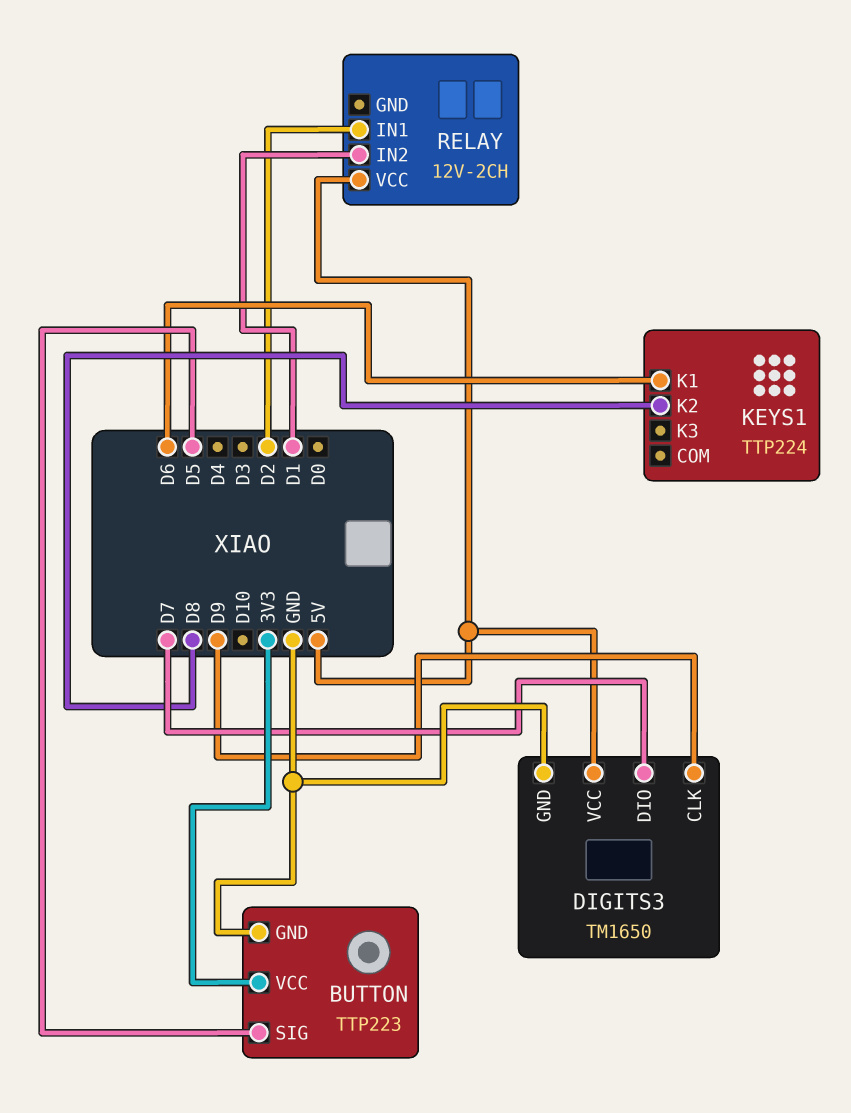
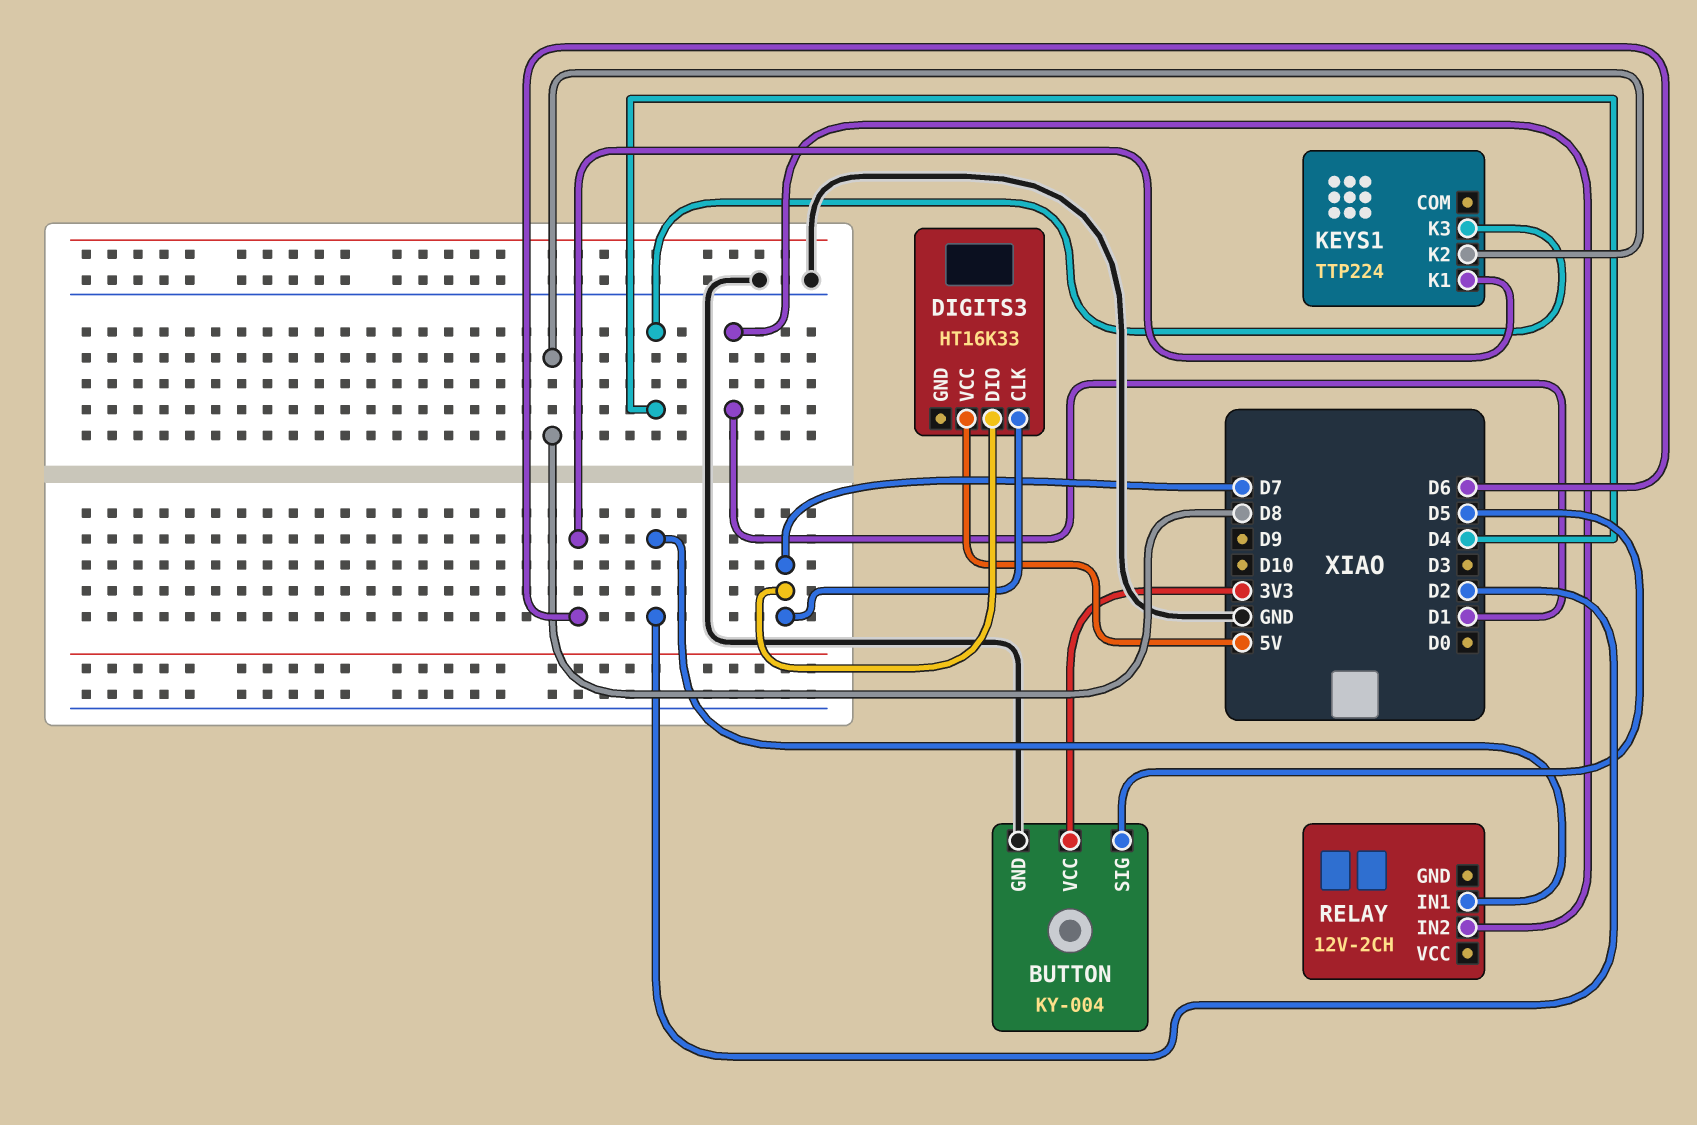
BUTTON: TTP223 -> KY-004
DIGITS3: TM1650 -> HT16K33
DIGITS3 pin CLK: D9 -> D7
DIGITS3 pin GND: GND -> none
KEYS1 pin K3: none -> D4
RELAY pin VCC: 5V -> none

